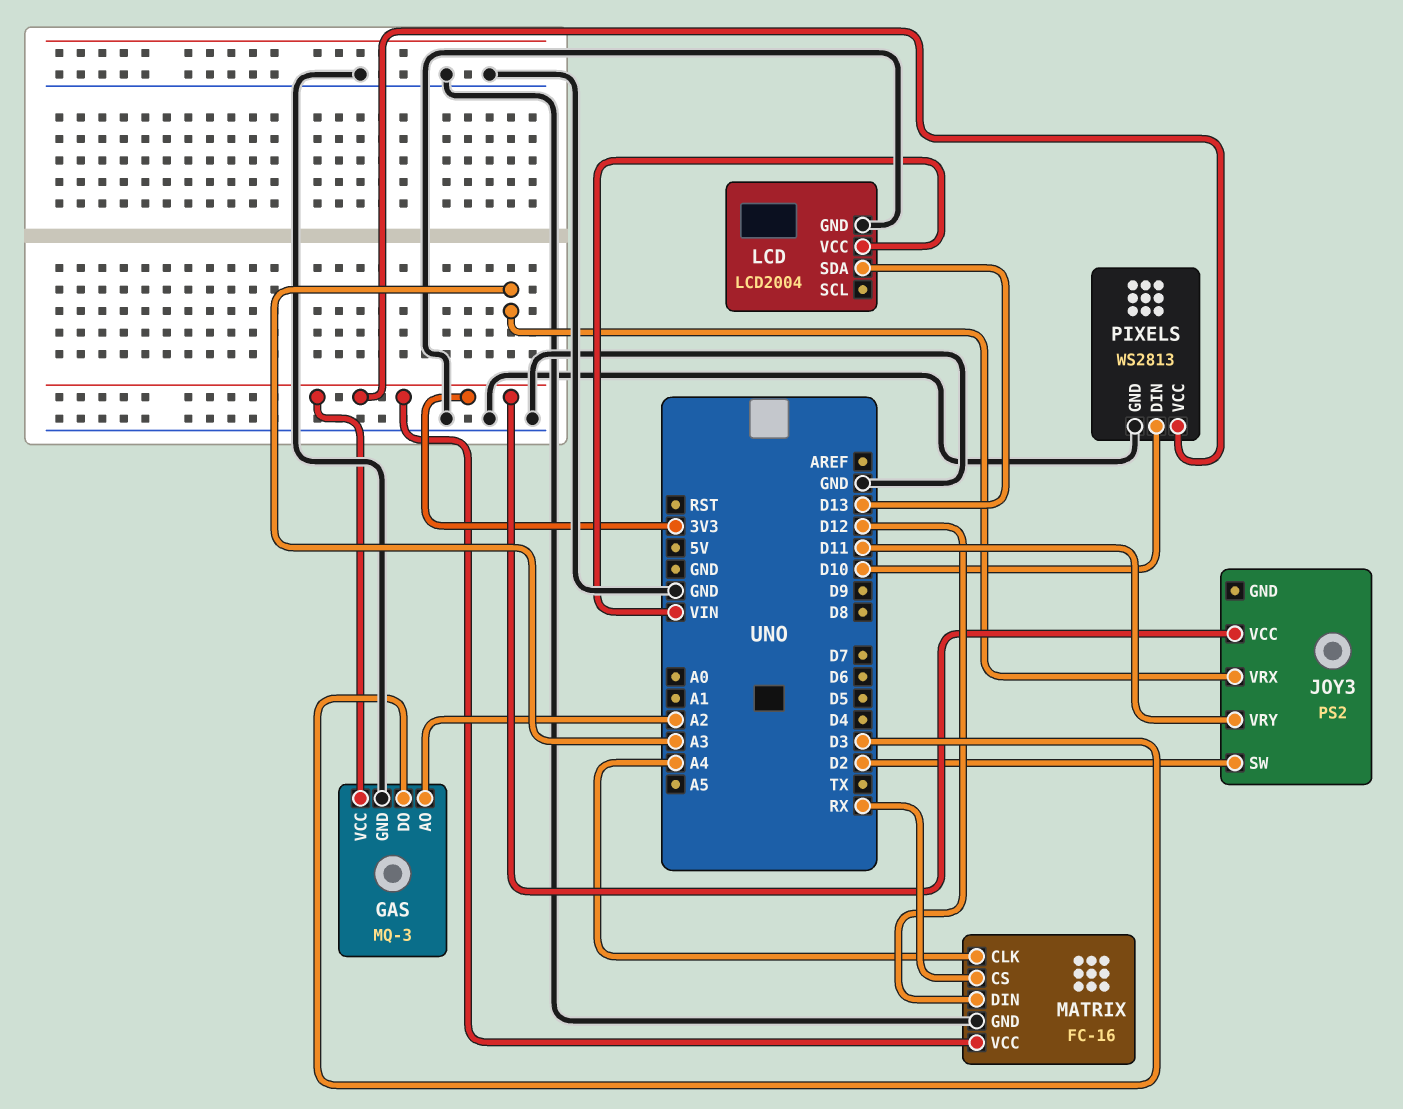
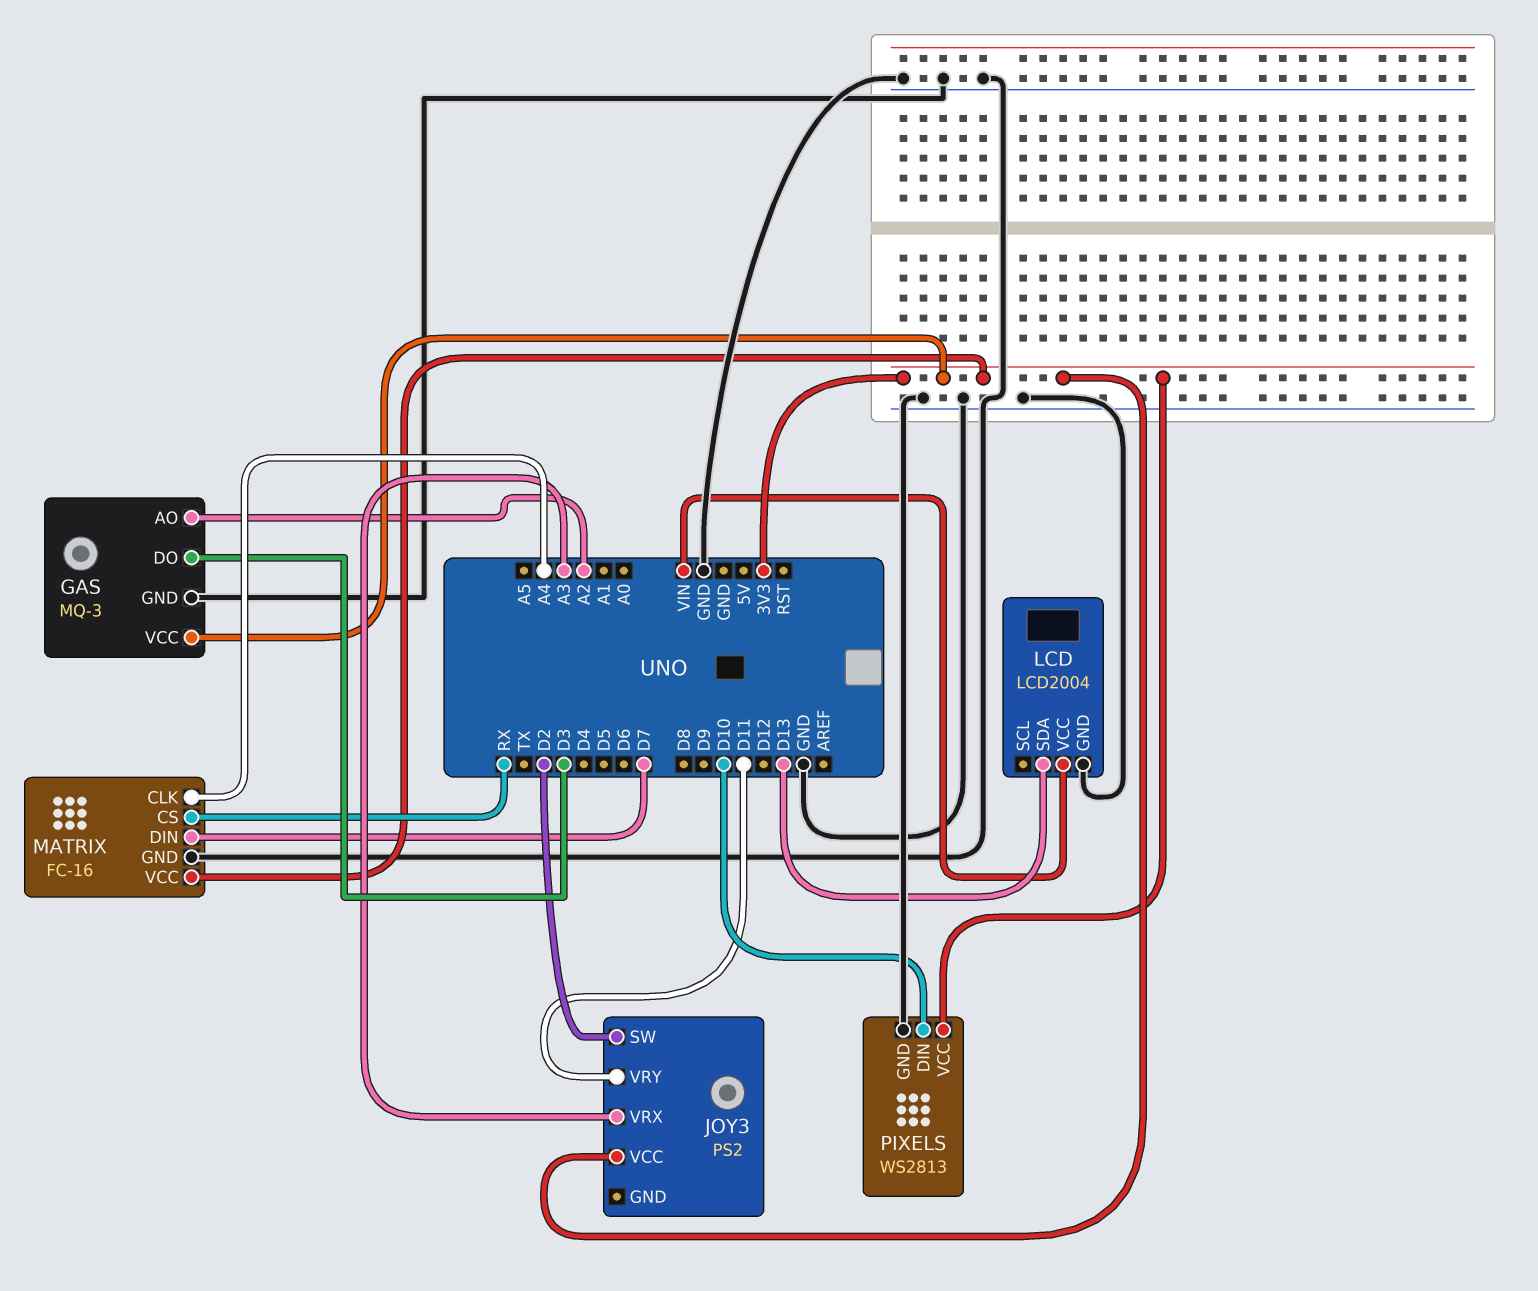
MATRIX pin DIN: D12 -> D7

